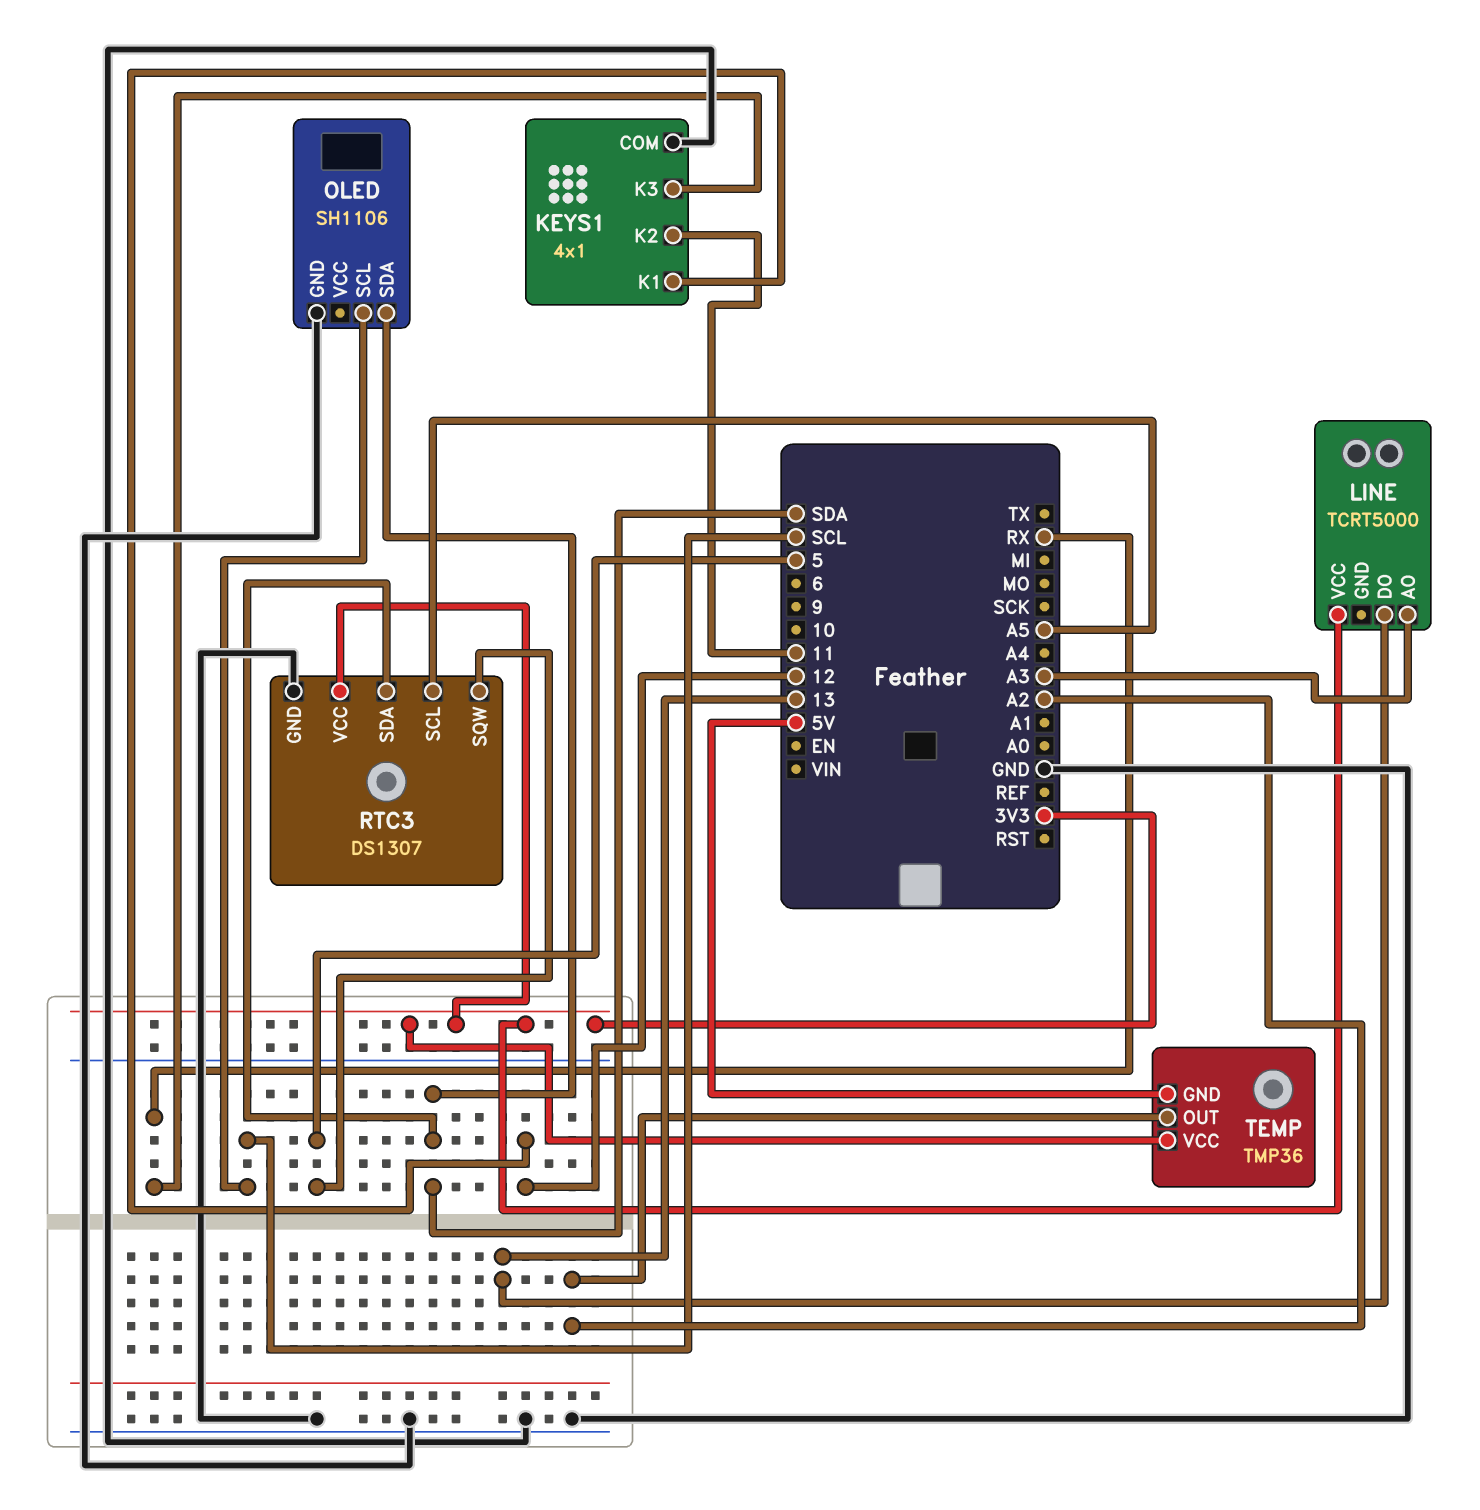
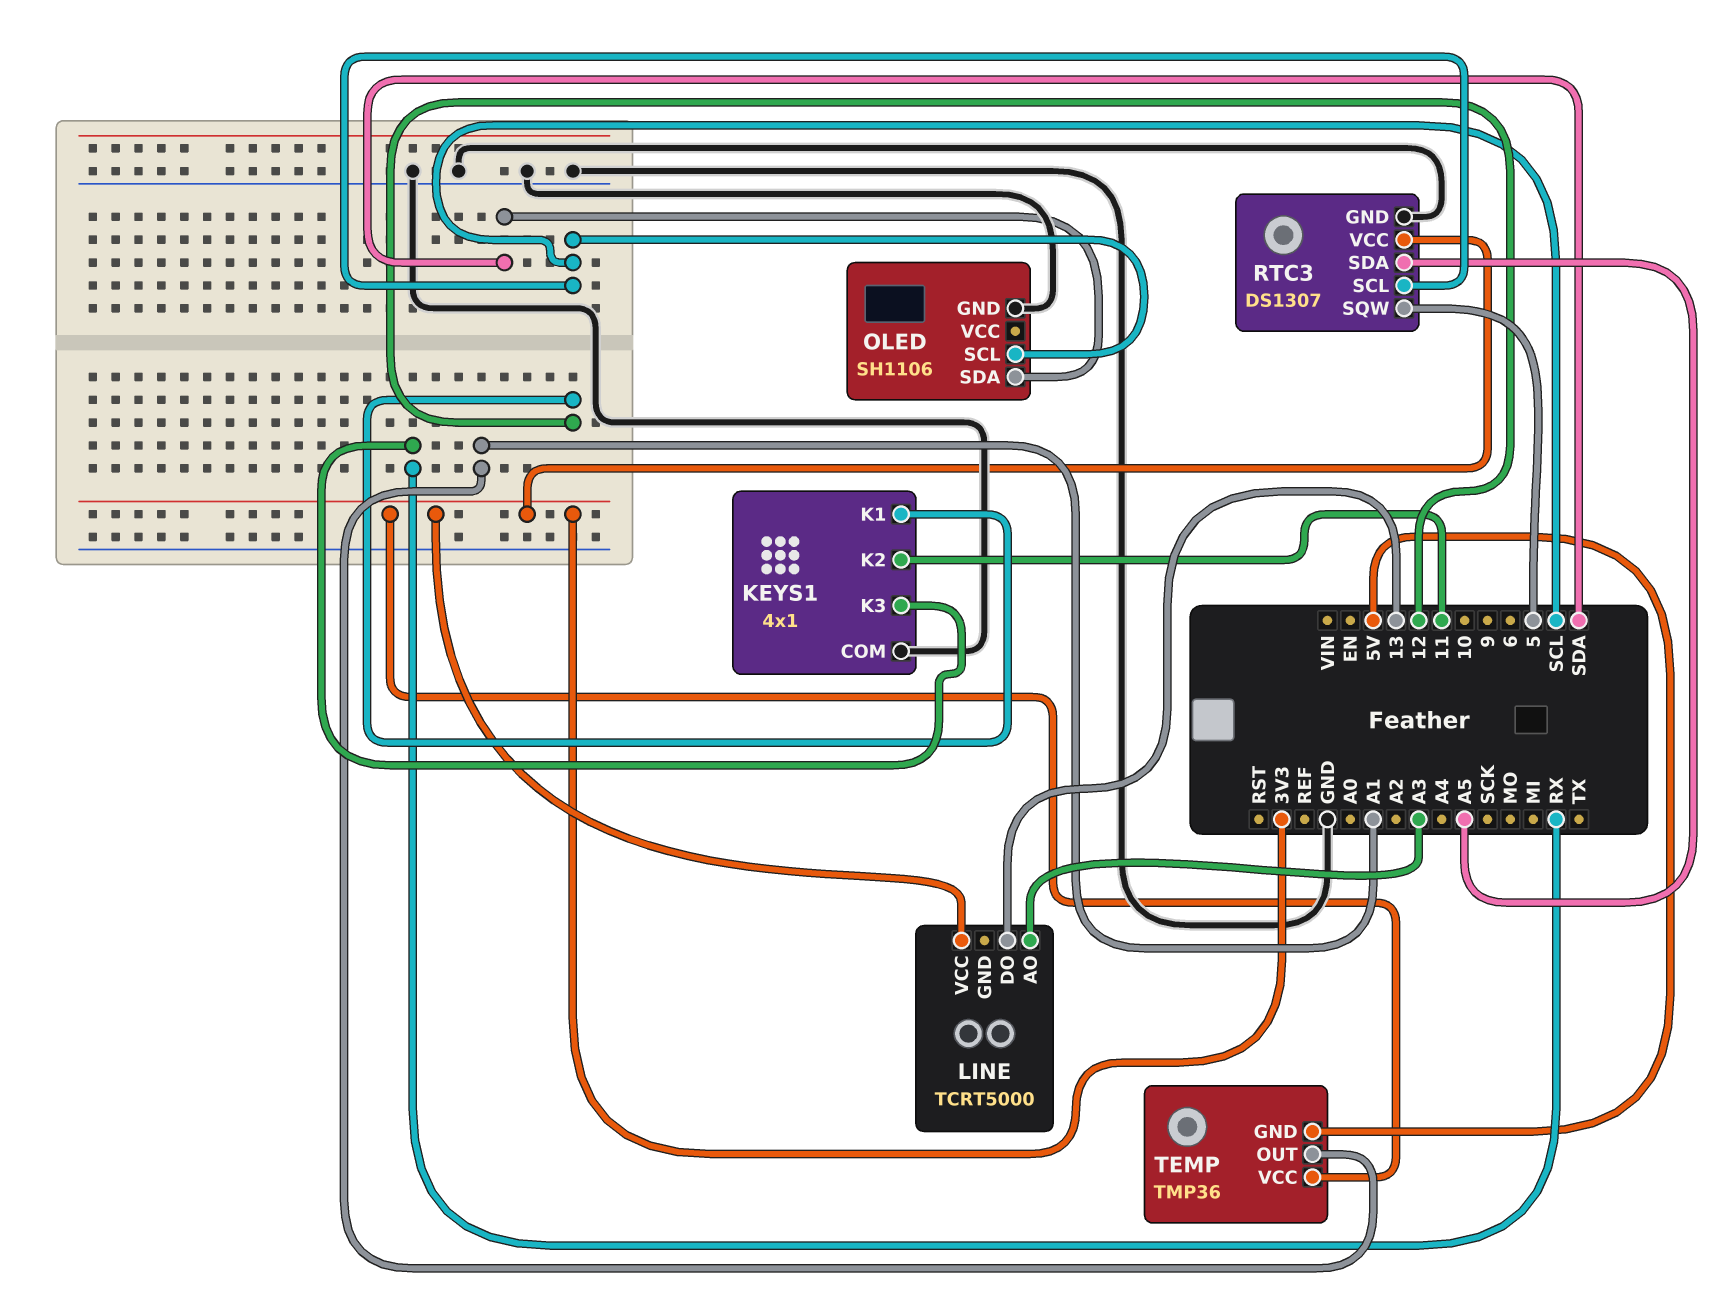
RTC3 pin SCL: A5 -> SCL
RTC3 pin SDA: SDA -> A5
TEMP pin OUT: A2 -> A1

